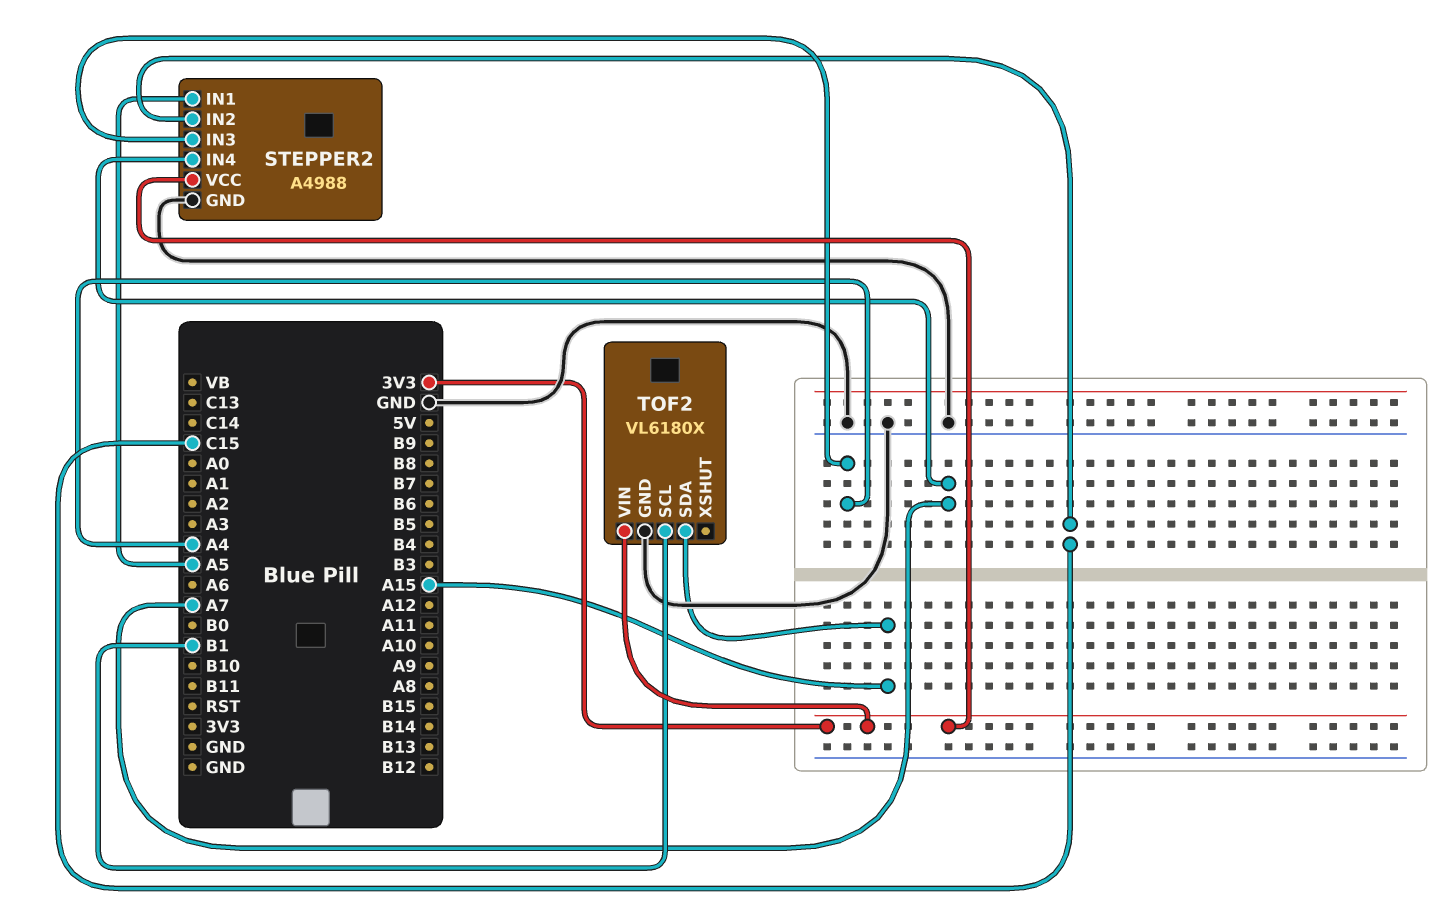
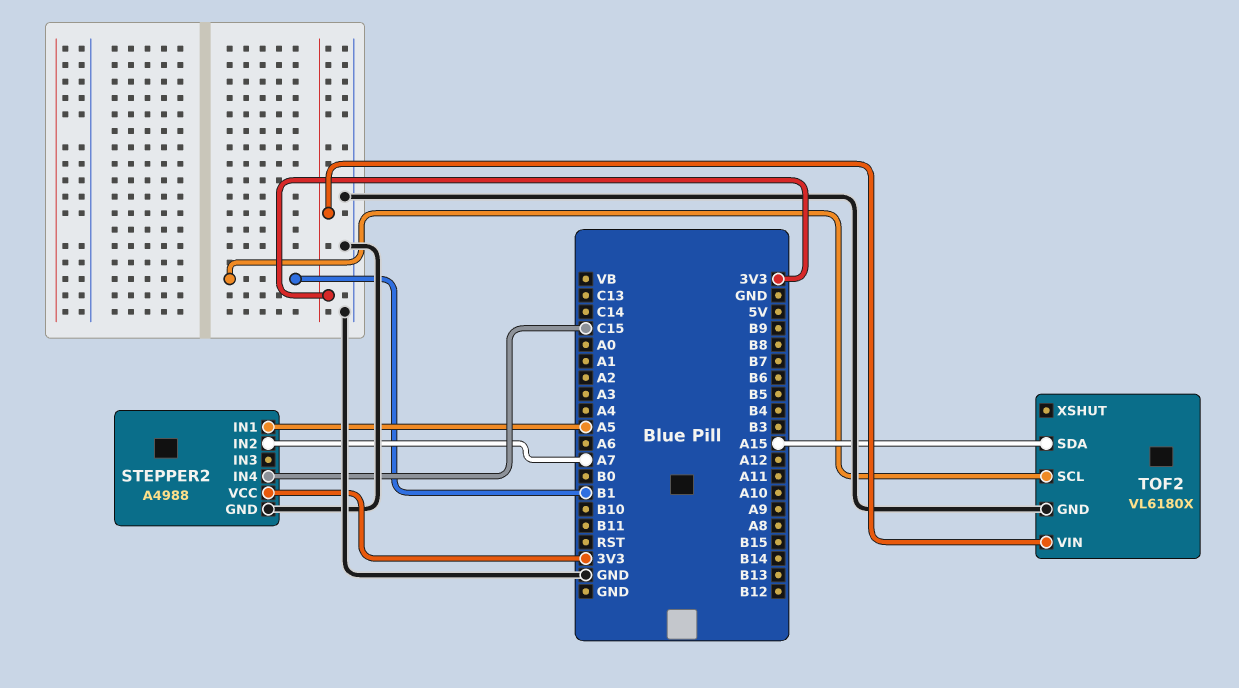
STEPPER2 pin IN2: C15 -> A7
STEPPER2 pin IN3: A4 -> none
STEPPER2 pin IN4: A7 -> C15

